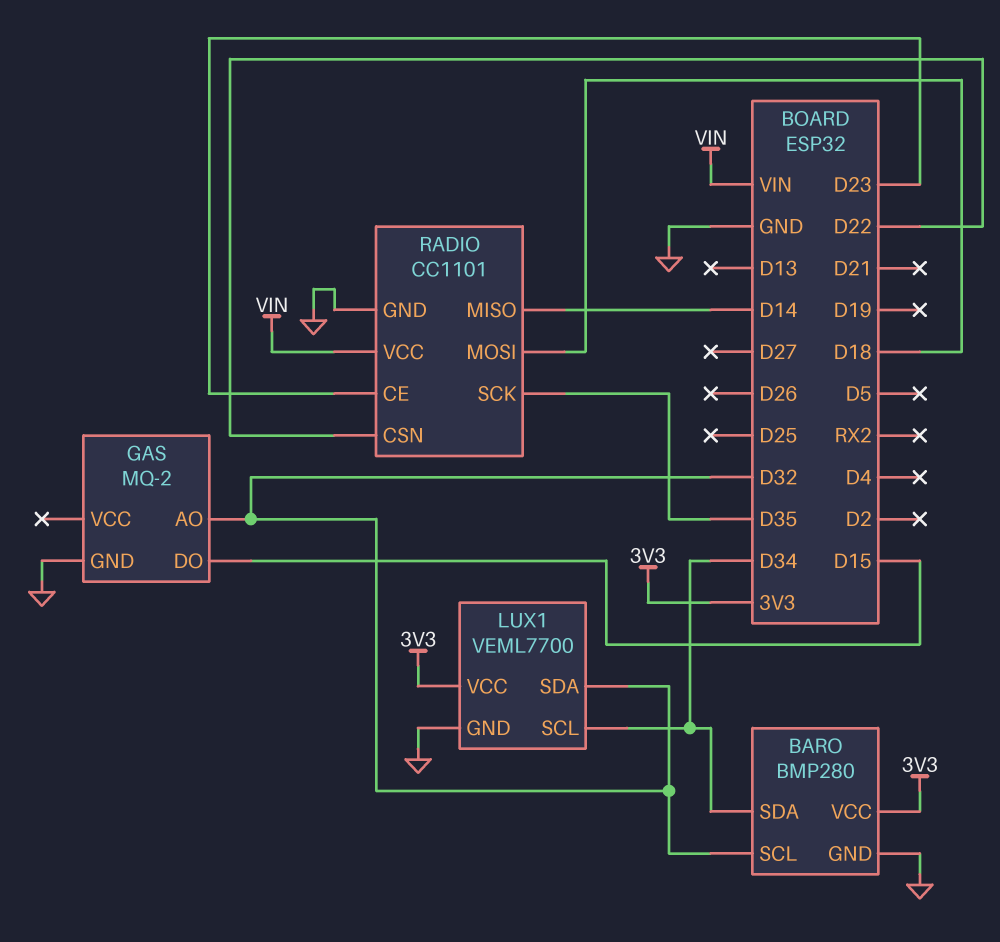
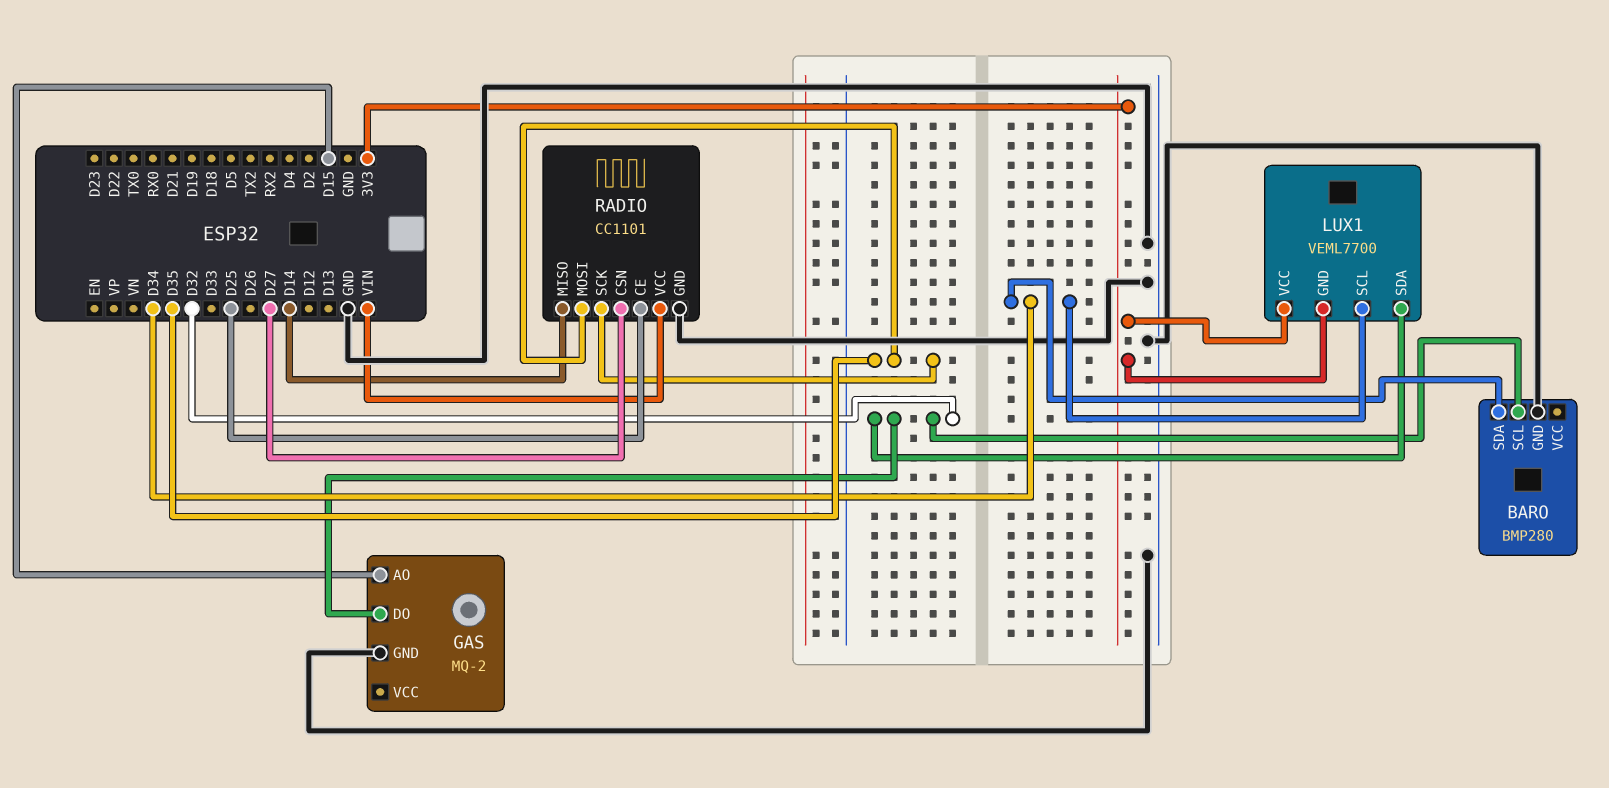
BARO pin VCC: 3V3 -> none
GAS pin AO: D32 -> D15
GAS pin DO: D15 -> D32
LUX1 pin GND: GND -> 3V3
RADIO pin CE: D23 -> D25
RADIO pin CSN: D22 -> D27
RADIO pin MOSI: D18 -> D35

